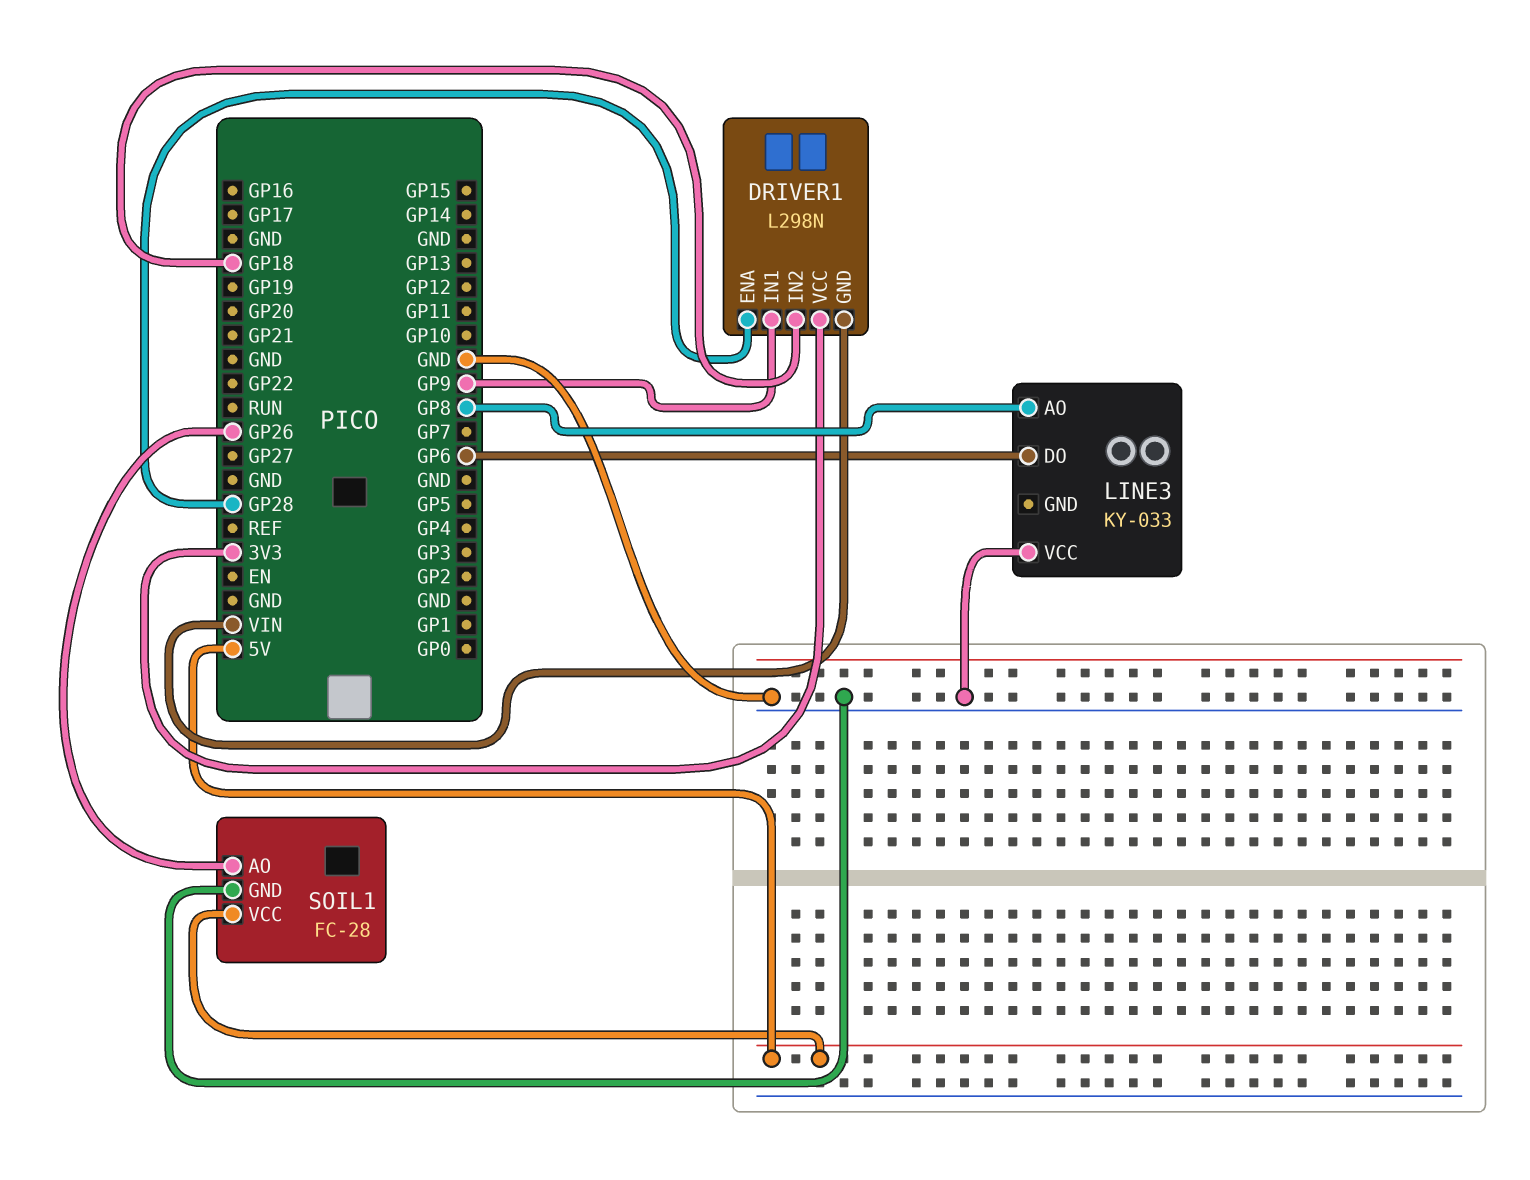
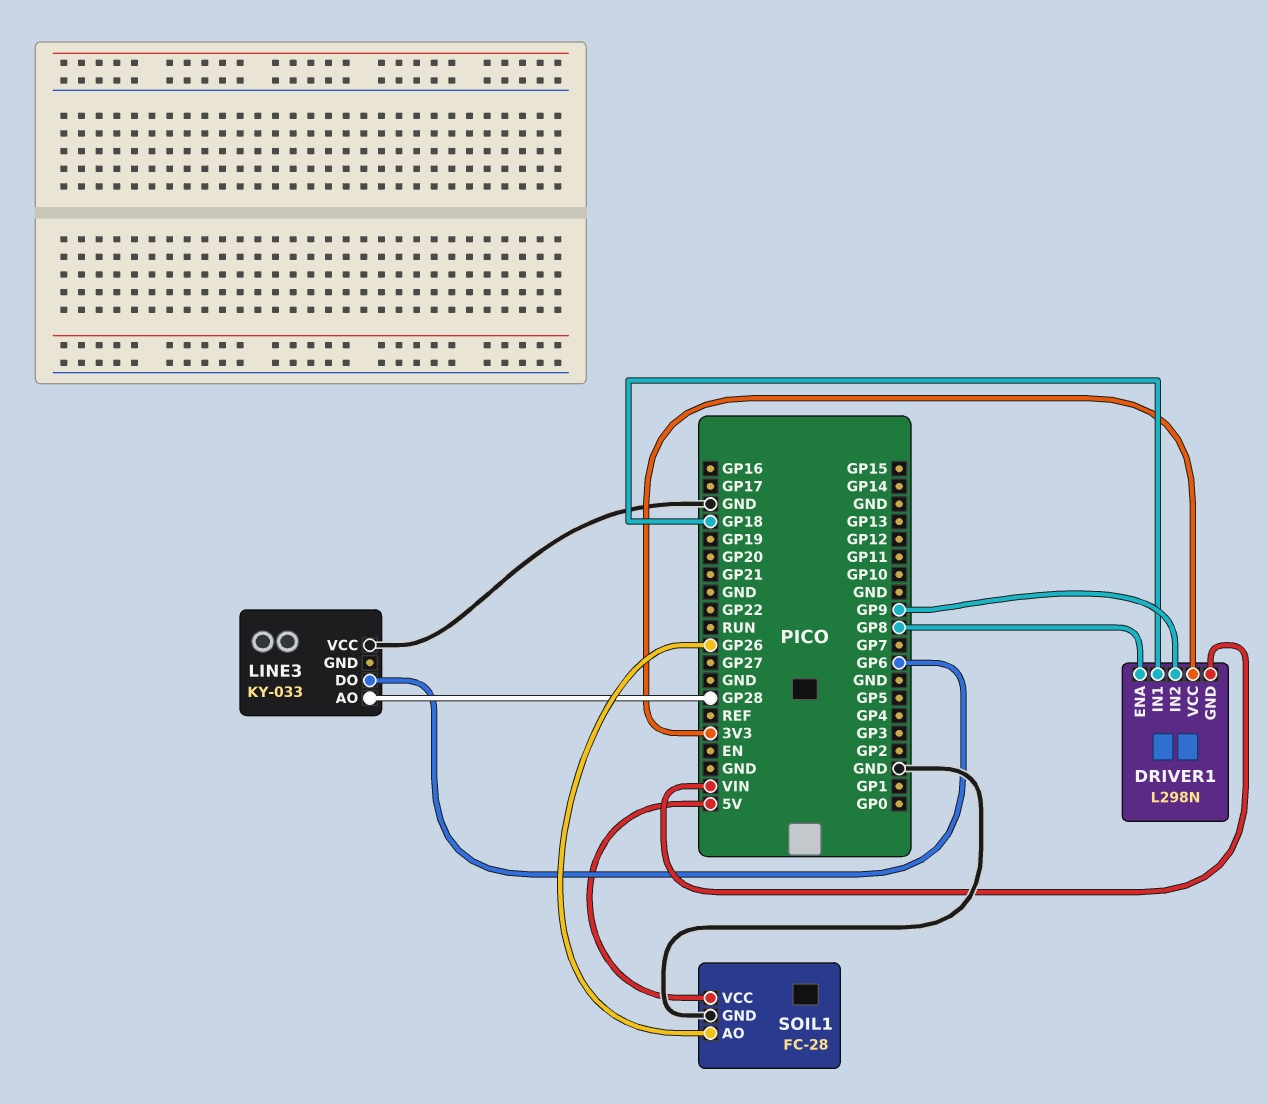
DRIVER1 pin ENA: GP28 -> GP8
DRIVER1 pin IN1: GP9 -> GP18
DRIVER1 pin IN2: GP18 -> GP9
LINE3 pin AO: GP8 -> GP28

